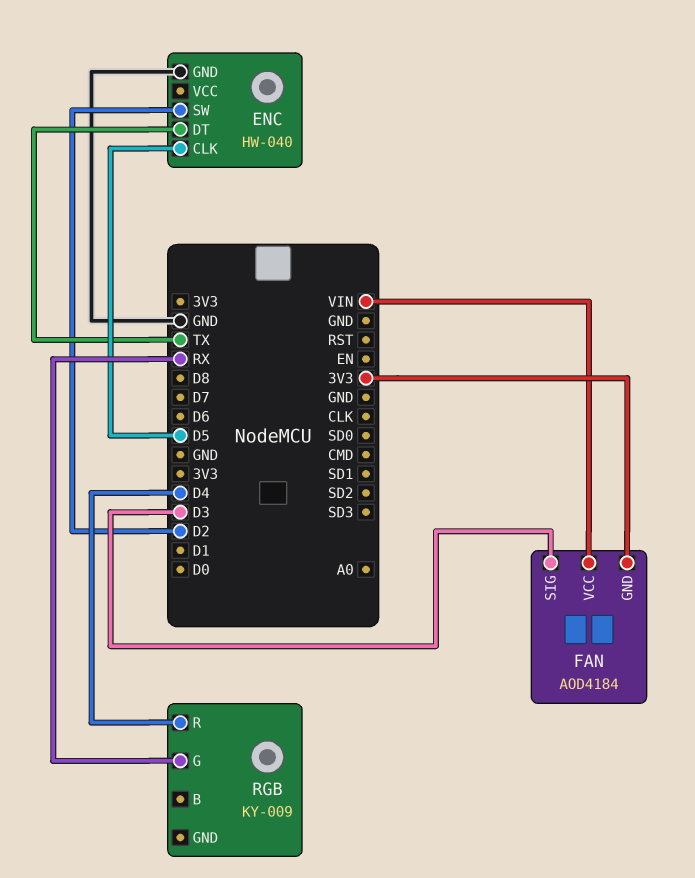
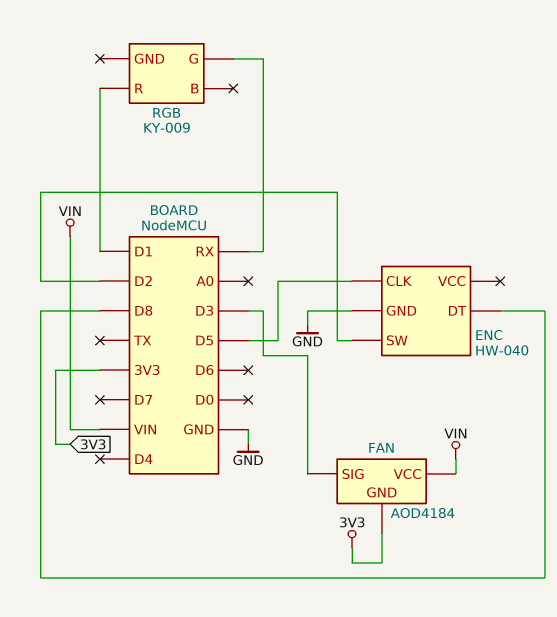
ENC pin DT: TX -> D8
RGB pin R: D4 -> D1

